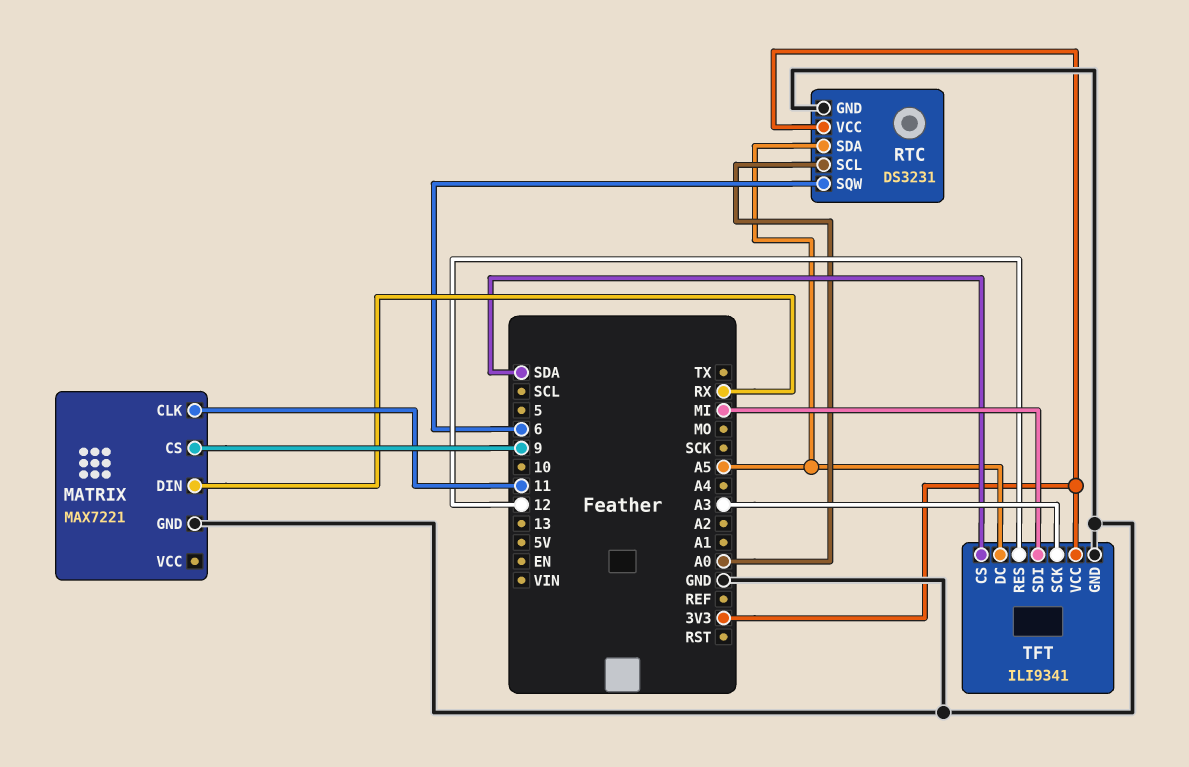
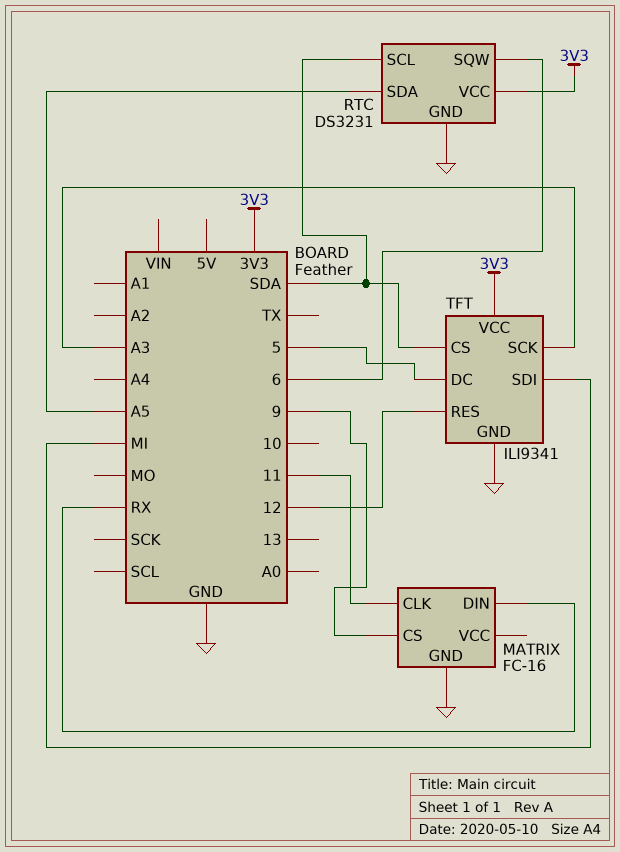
MATRIX: MAX7221 -> FC-16
RTC pin SCL: A0 -> SDA
TFT pin DC: A5 -> 5

